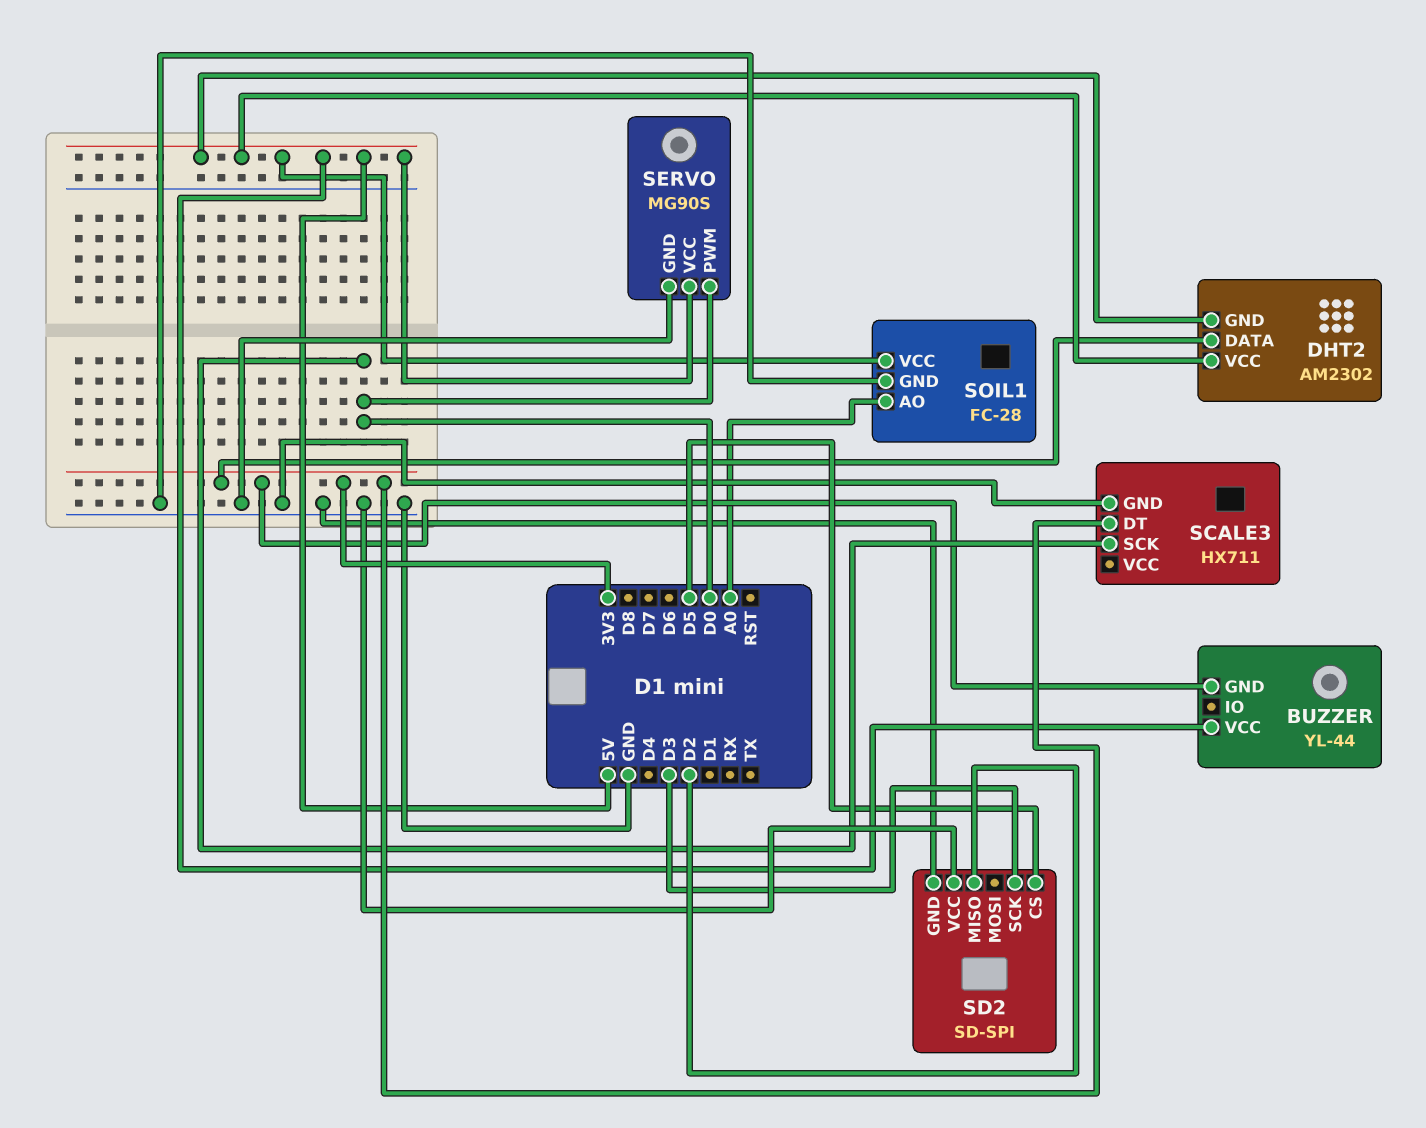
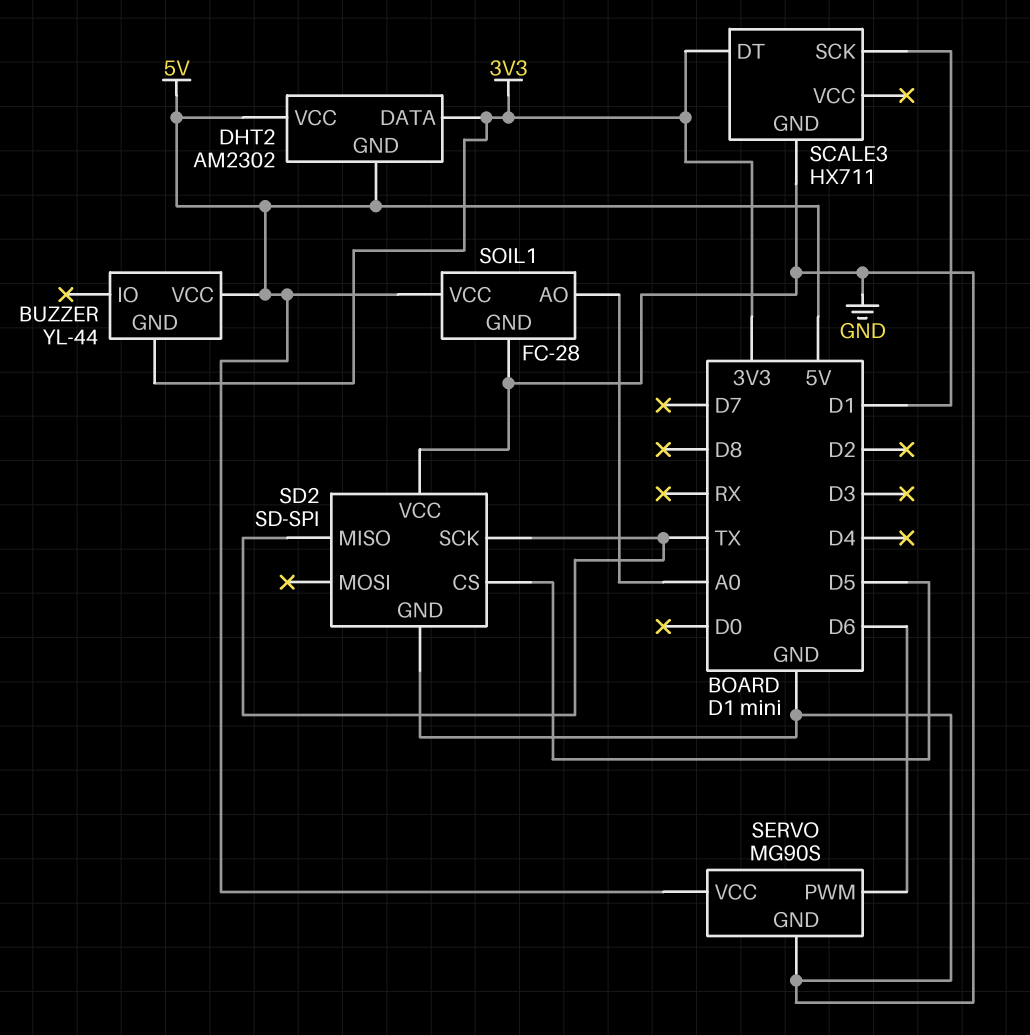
SCALE3 pin SCK: D0 -> D1
SD2 pin MISO: D2 -> TX
SD2 pin SCK: D3 -> TX
SERVO pin PWM: D0 -> D6

